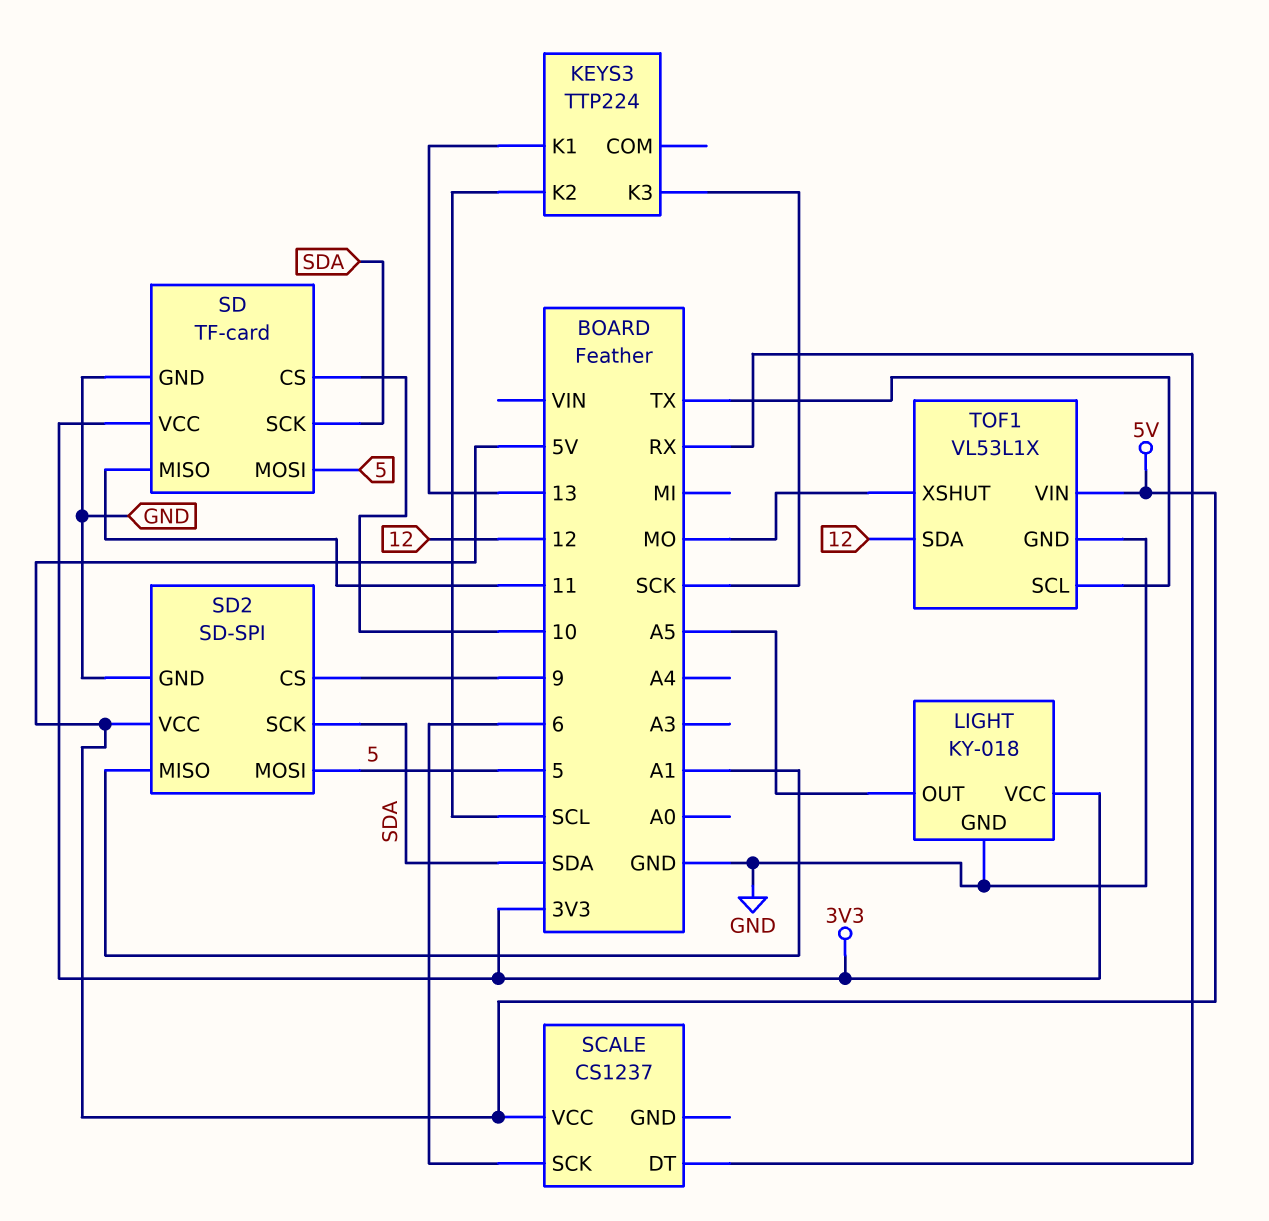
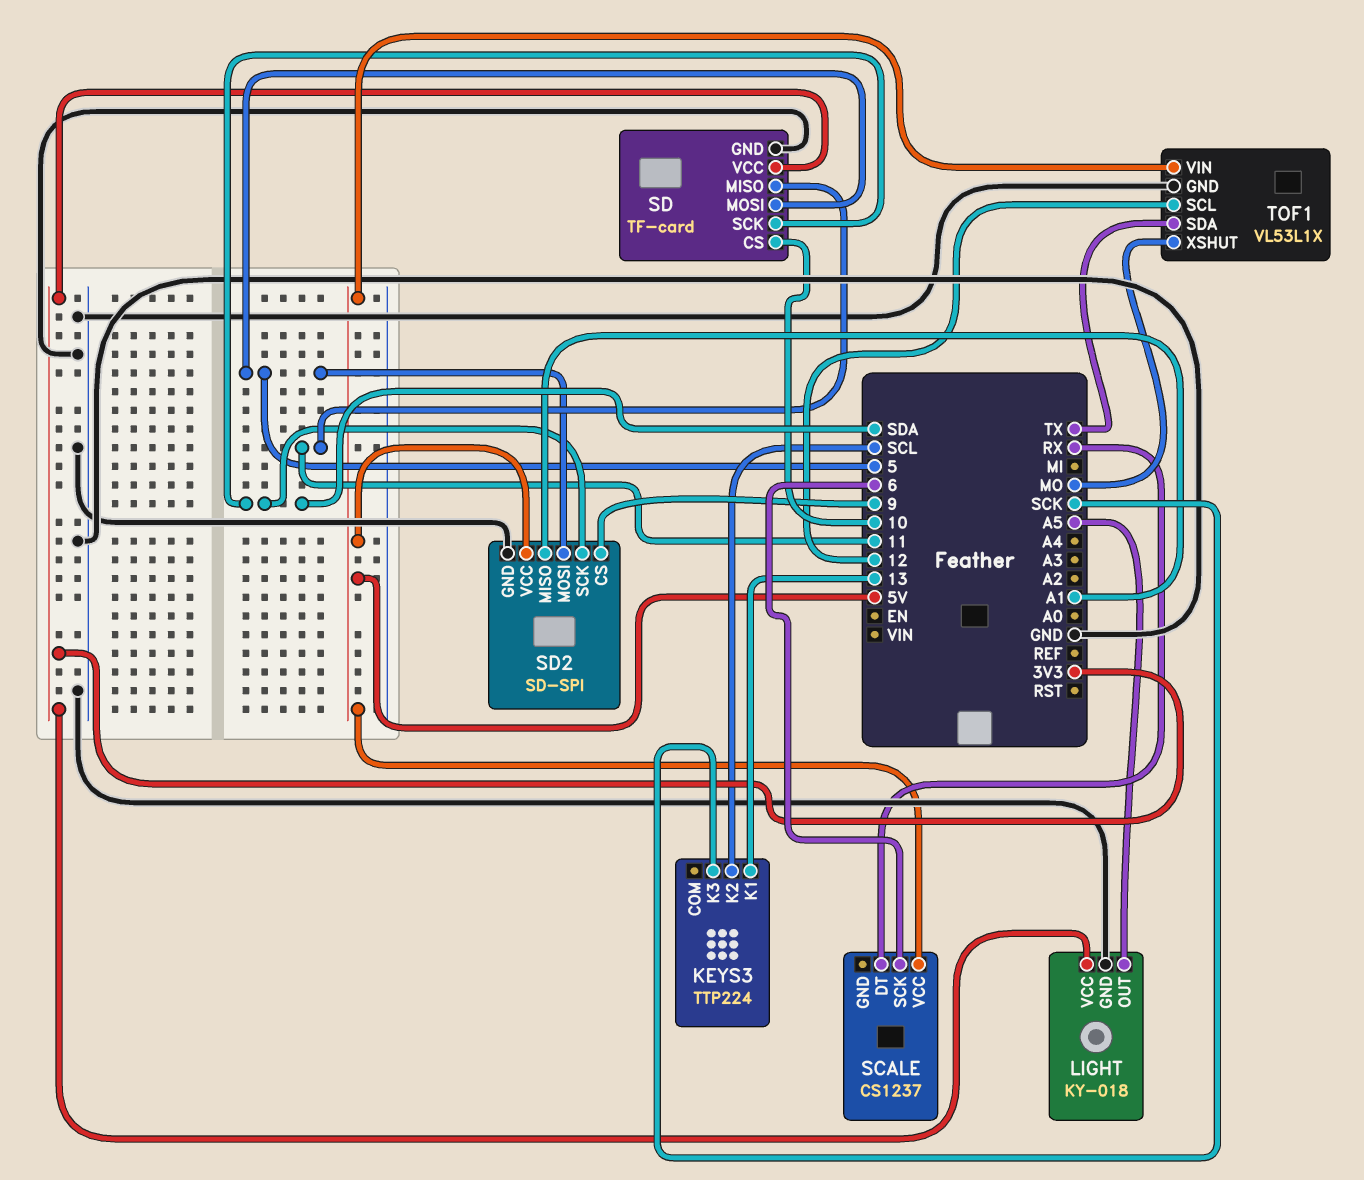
TOF1 pin SCL: TX -> 12
TOF1 pin SDA: 12 -> TX

